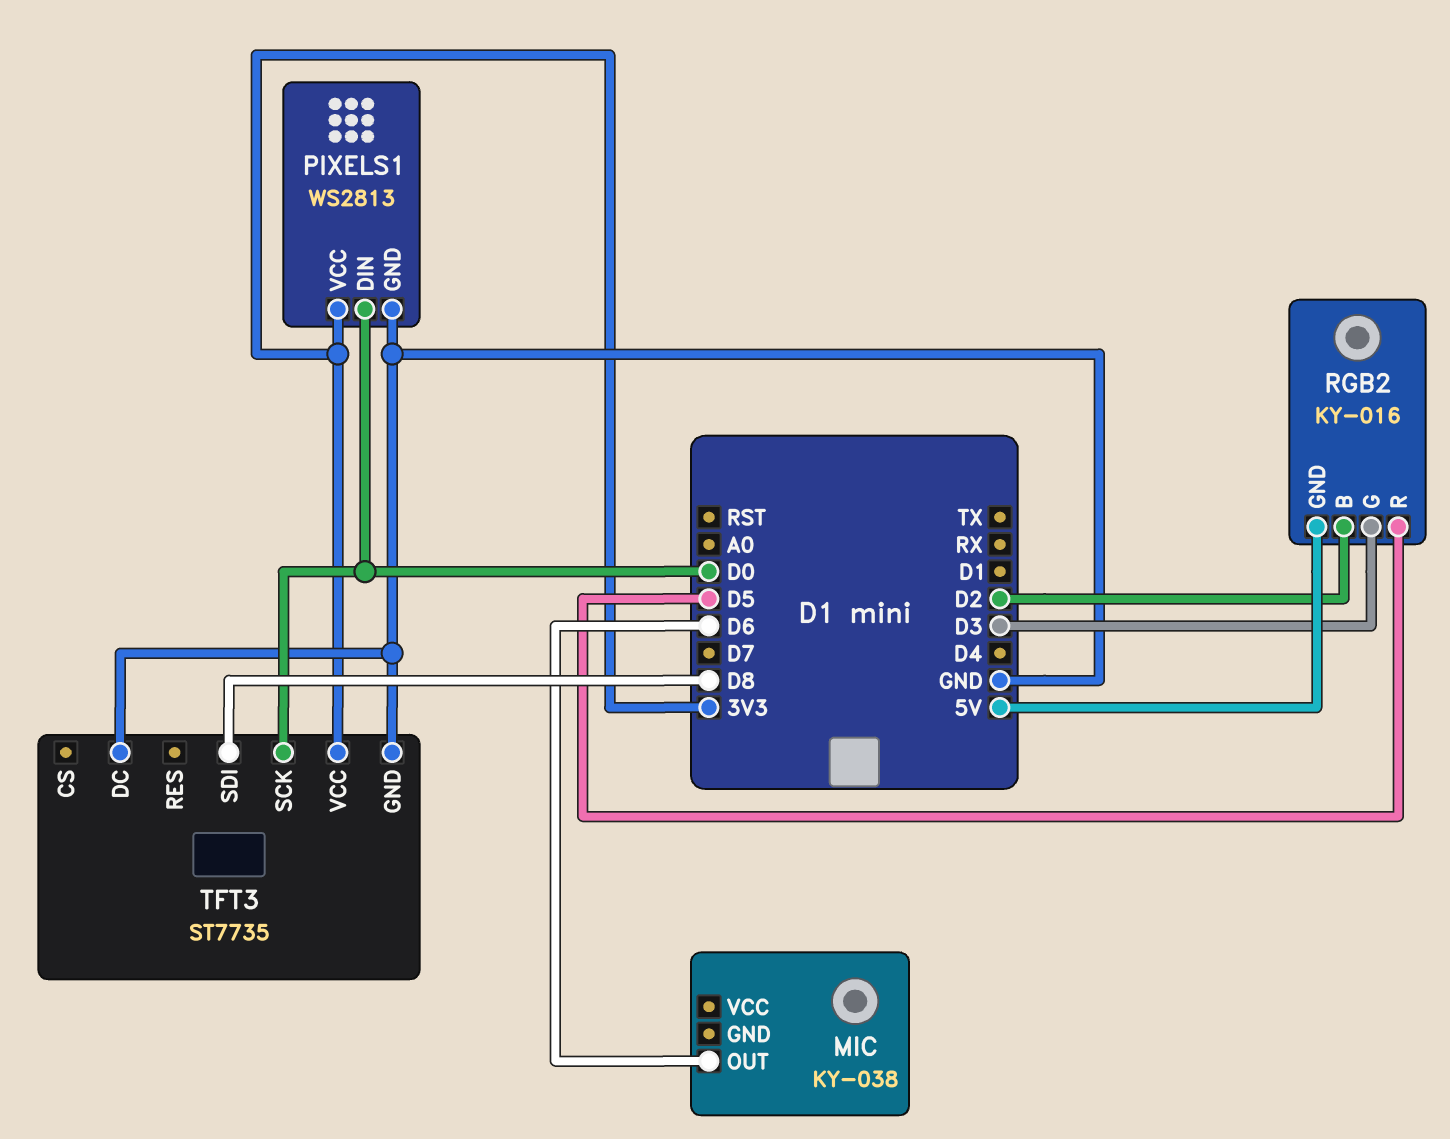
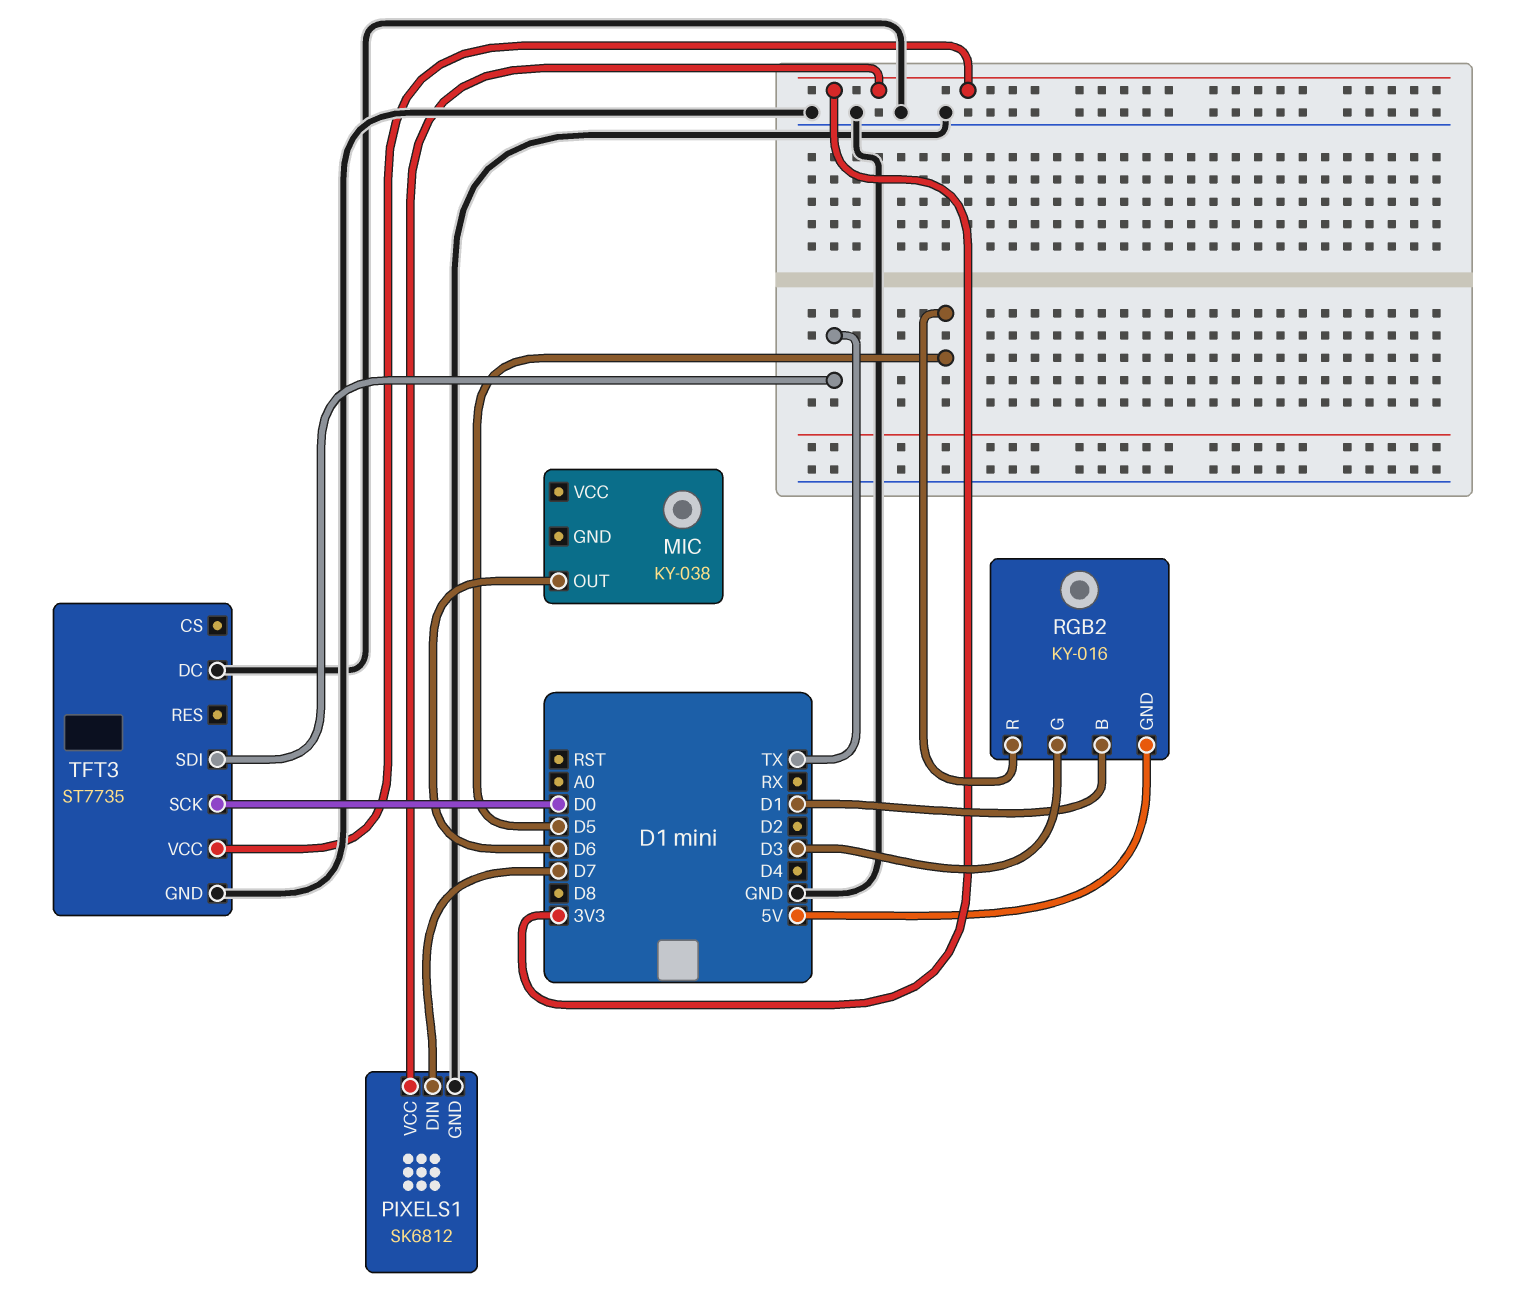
PIXELS1: WS2813 -> SK6812
PIXELS1 pin DIN: D0 -> D7
RGB2 pin B: D2 -> D1
TFT3 pin SDI: D8 -> TX

